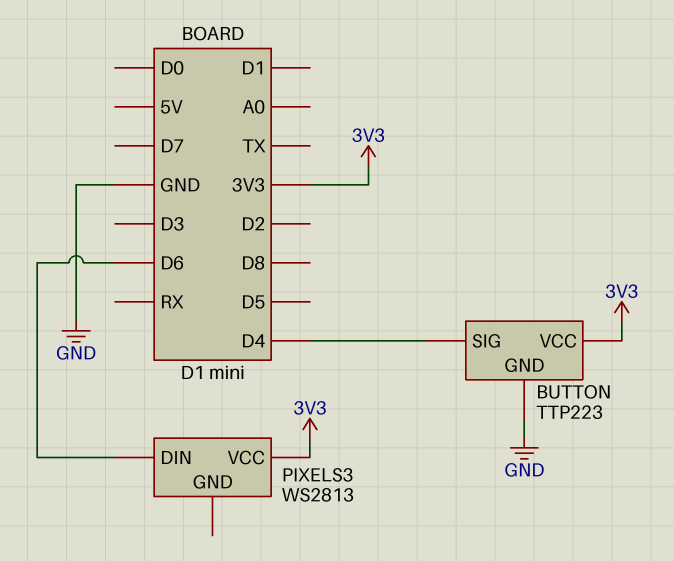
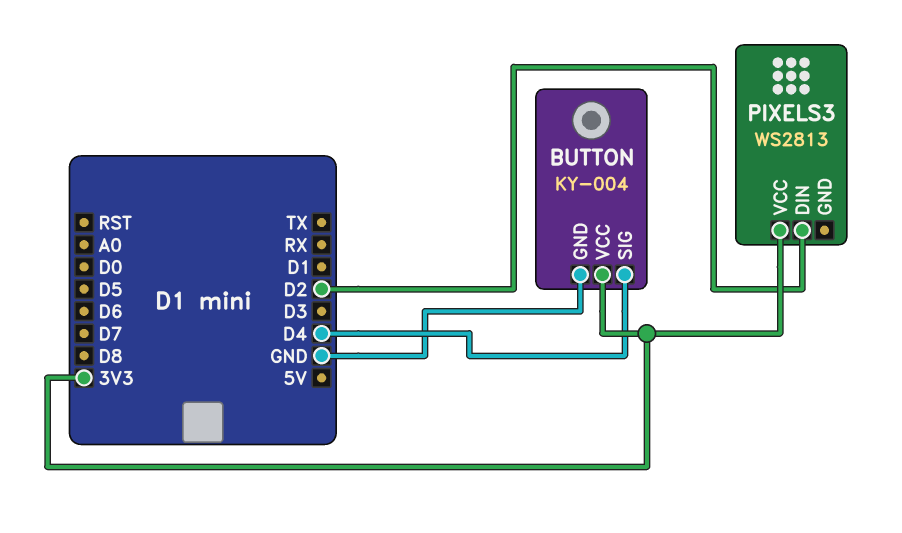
BUTTON: TTP223 -> KY-004
PIXELS3 pin DIN: D6 -> D2

